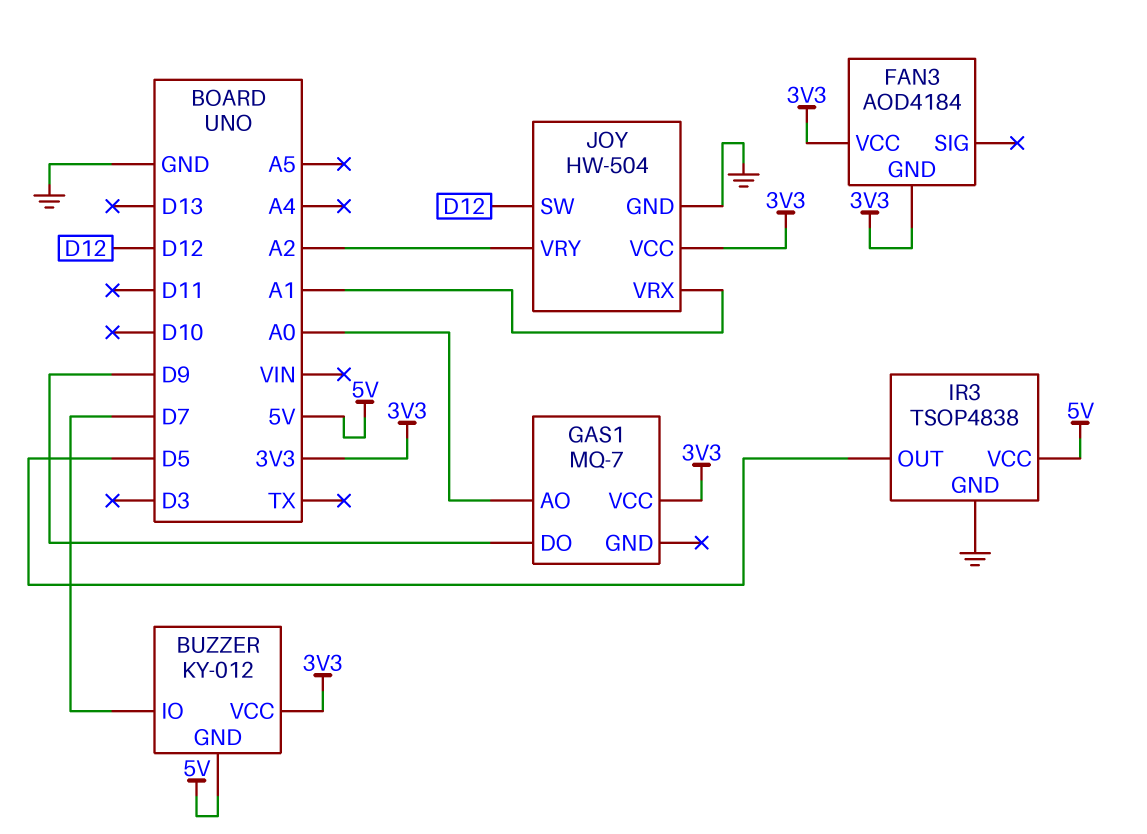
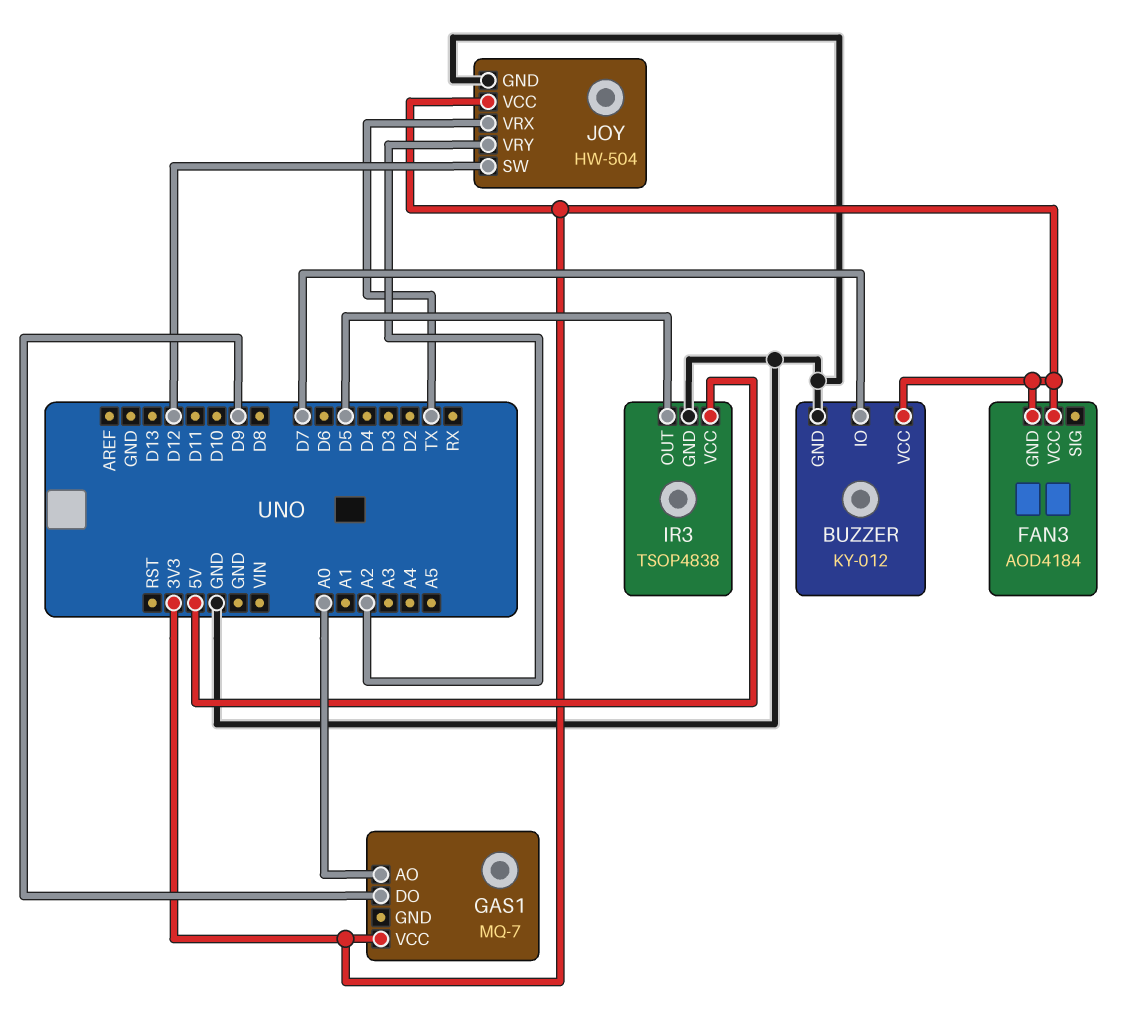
BUZZER pin GND: 5V -> GND
JOY pin VRX: A1 -> TX

